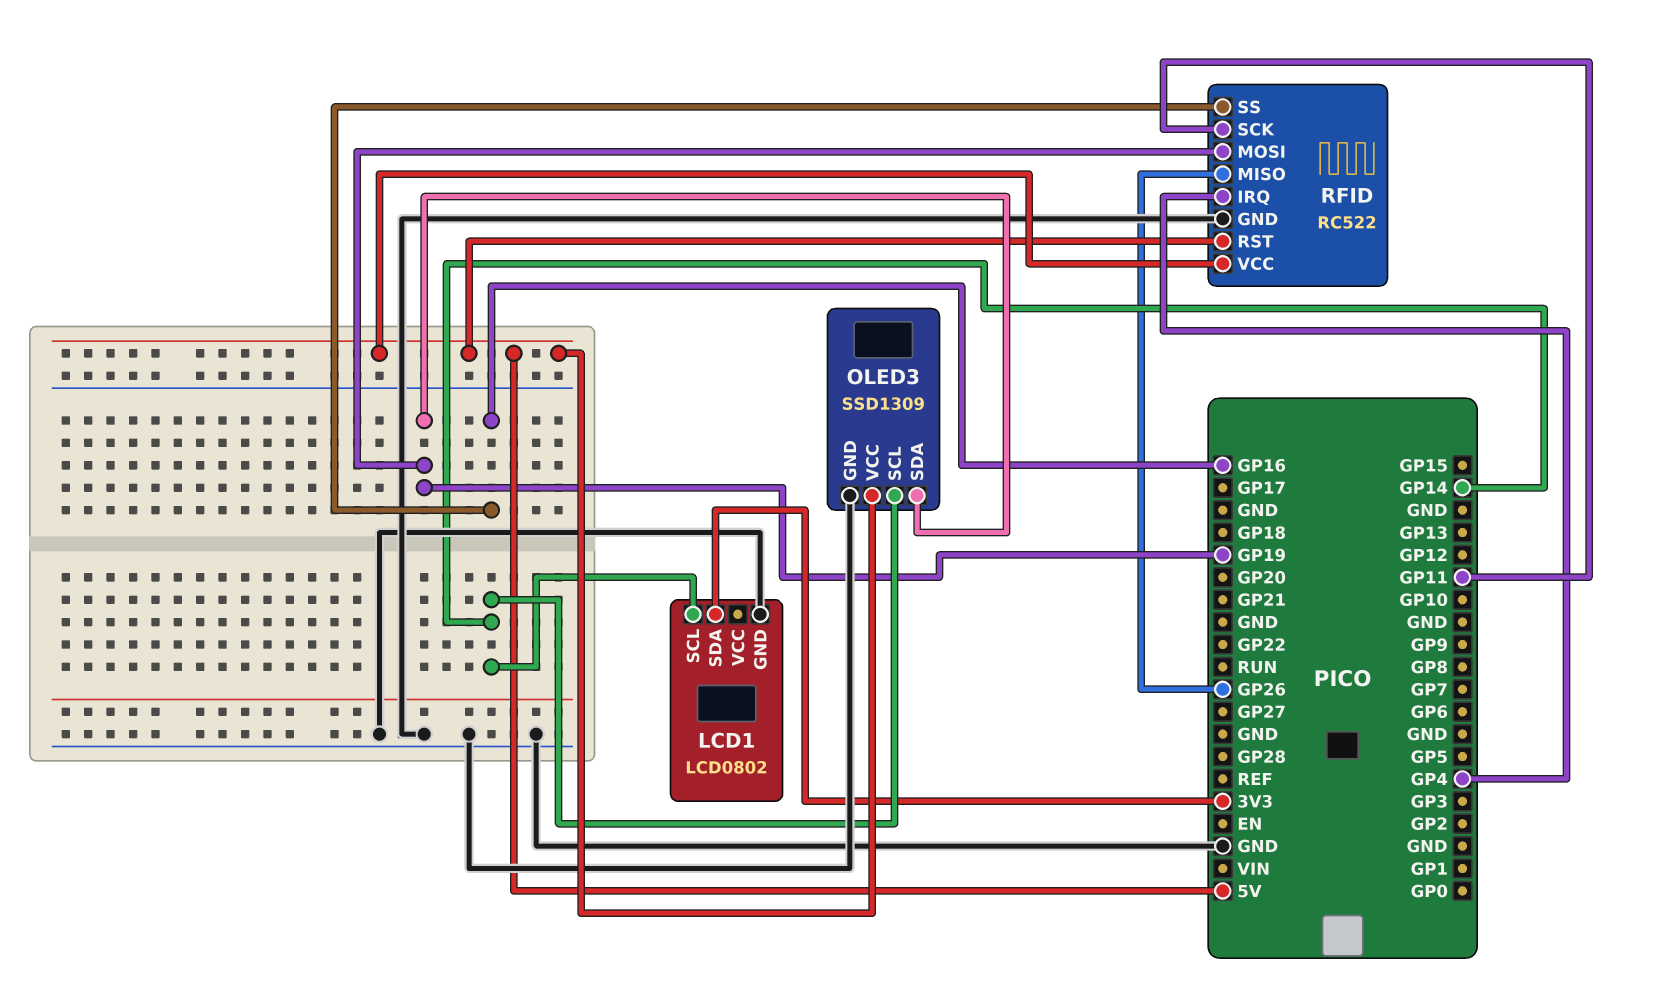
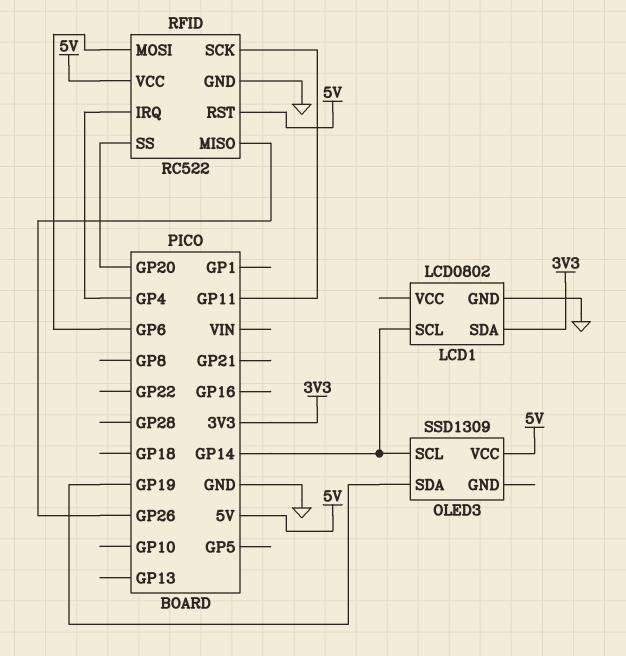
OLED3 pin GND: GND -> none
RFID pin MOSI: GP19 -> GP6
RFID pin SS: GP16 -> GP20

